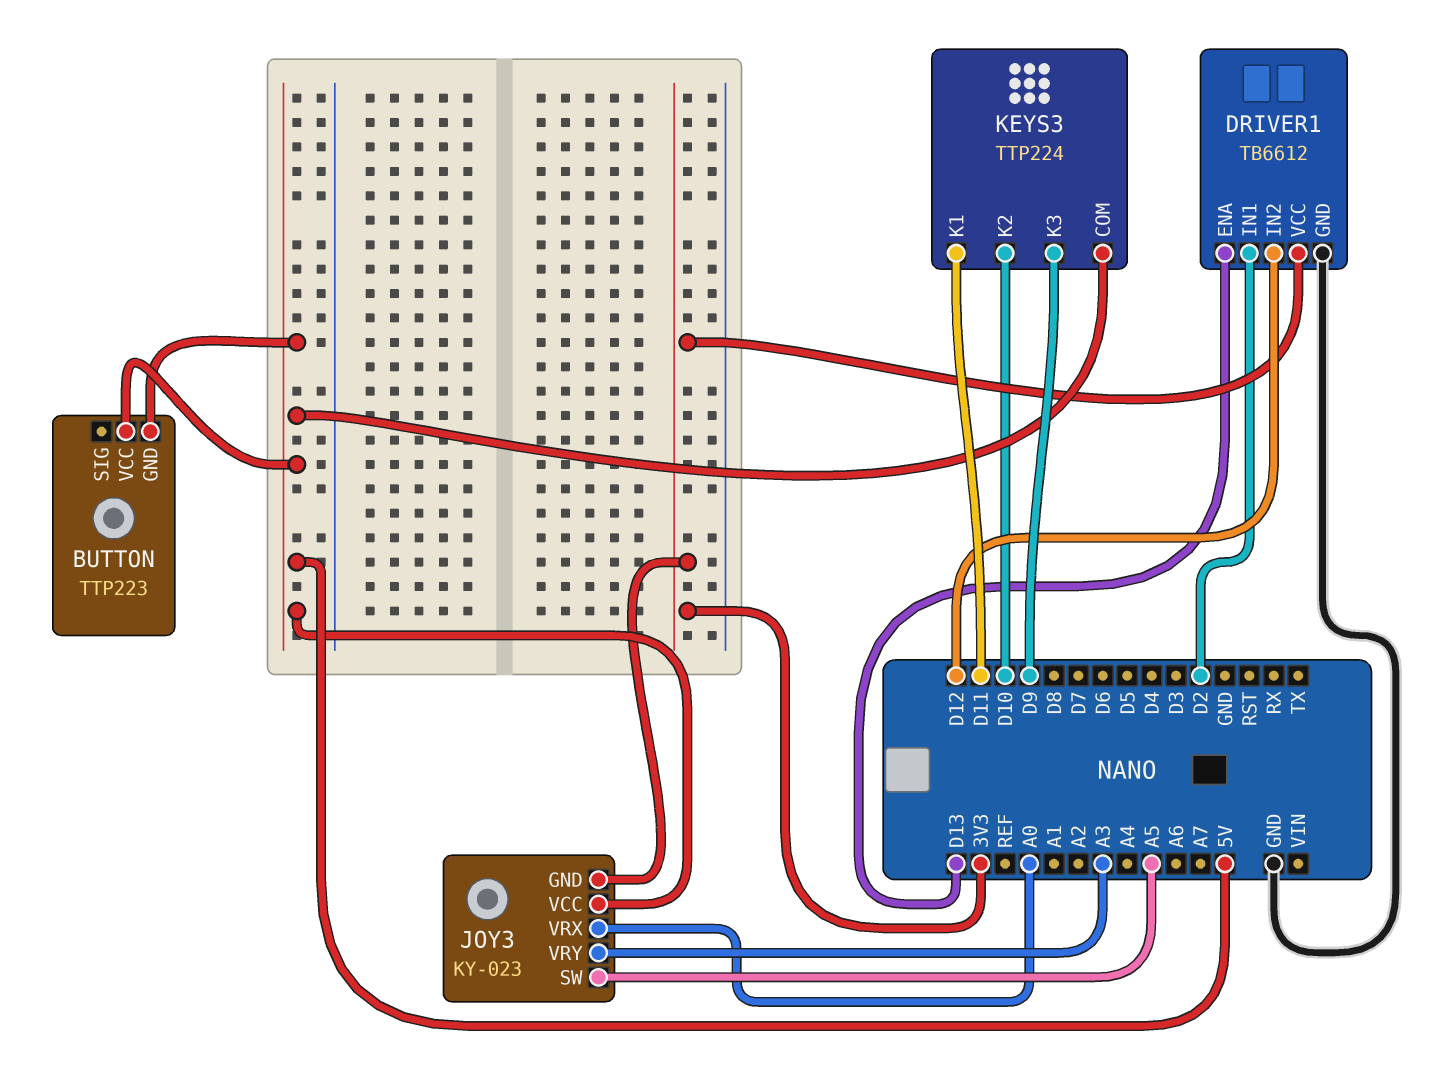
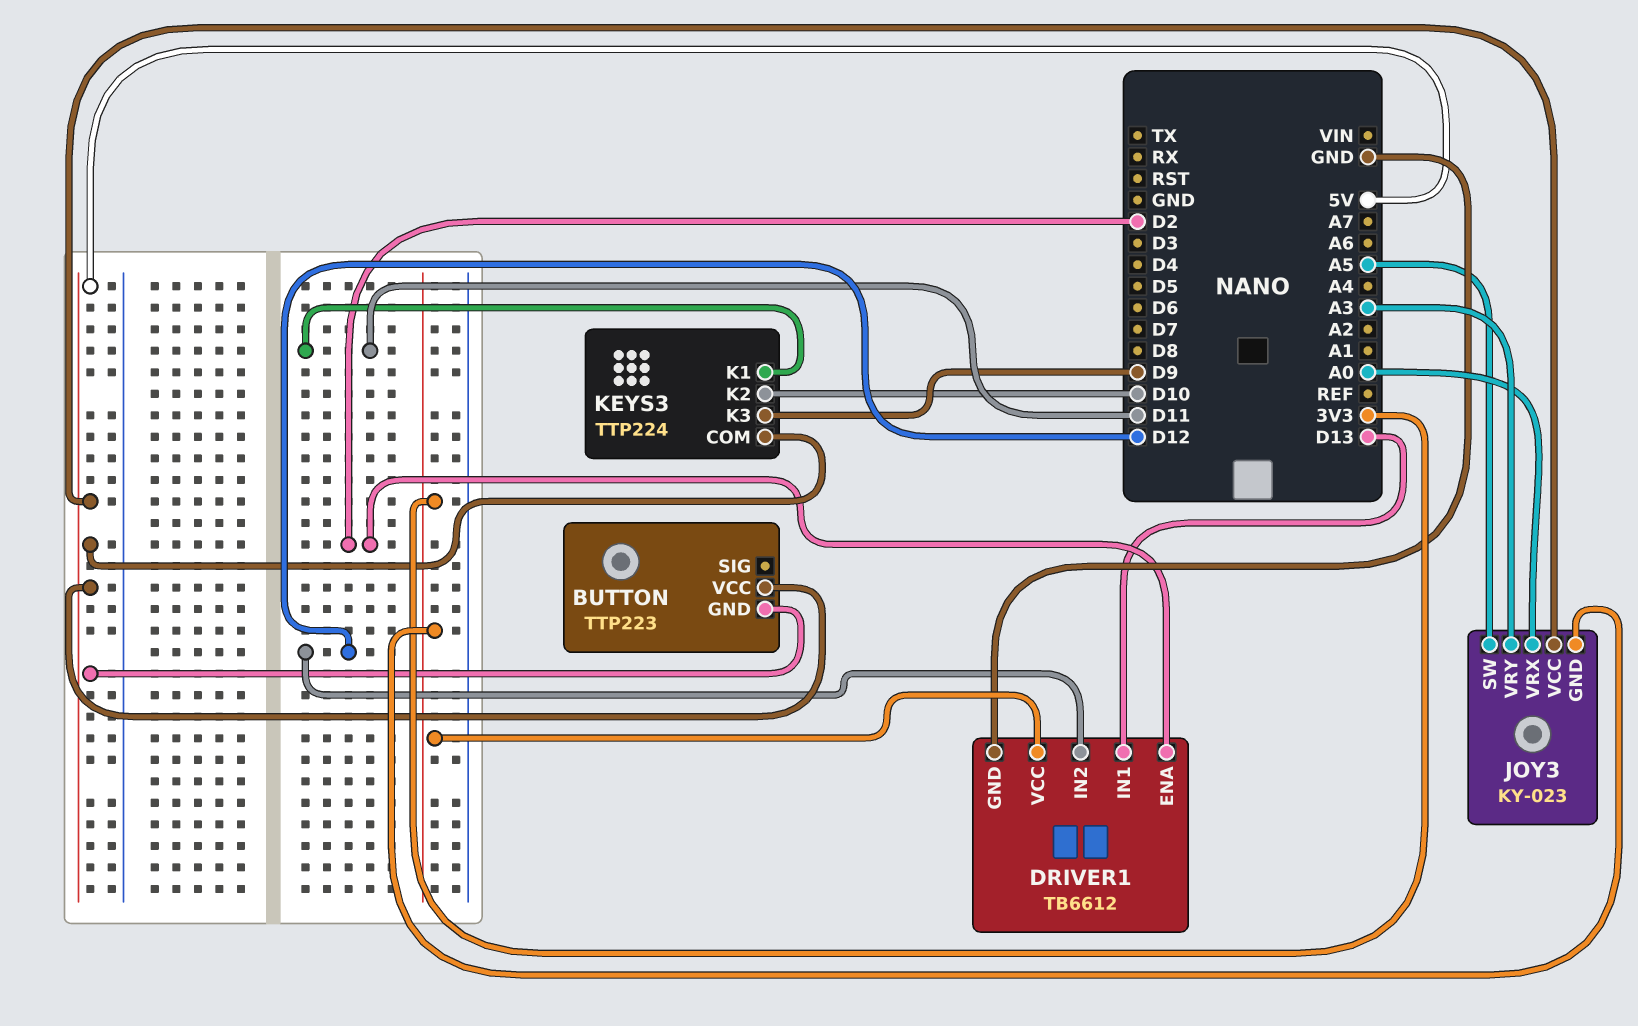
DRIVER1 pin ENA: D13 -> D2
DRIVER1 pin IN1: D2 -> D13

